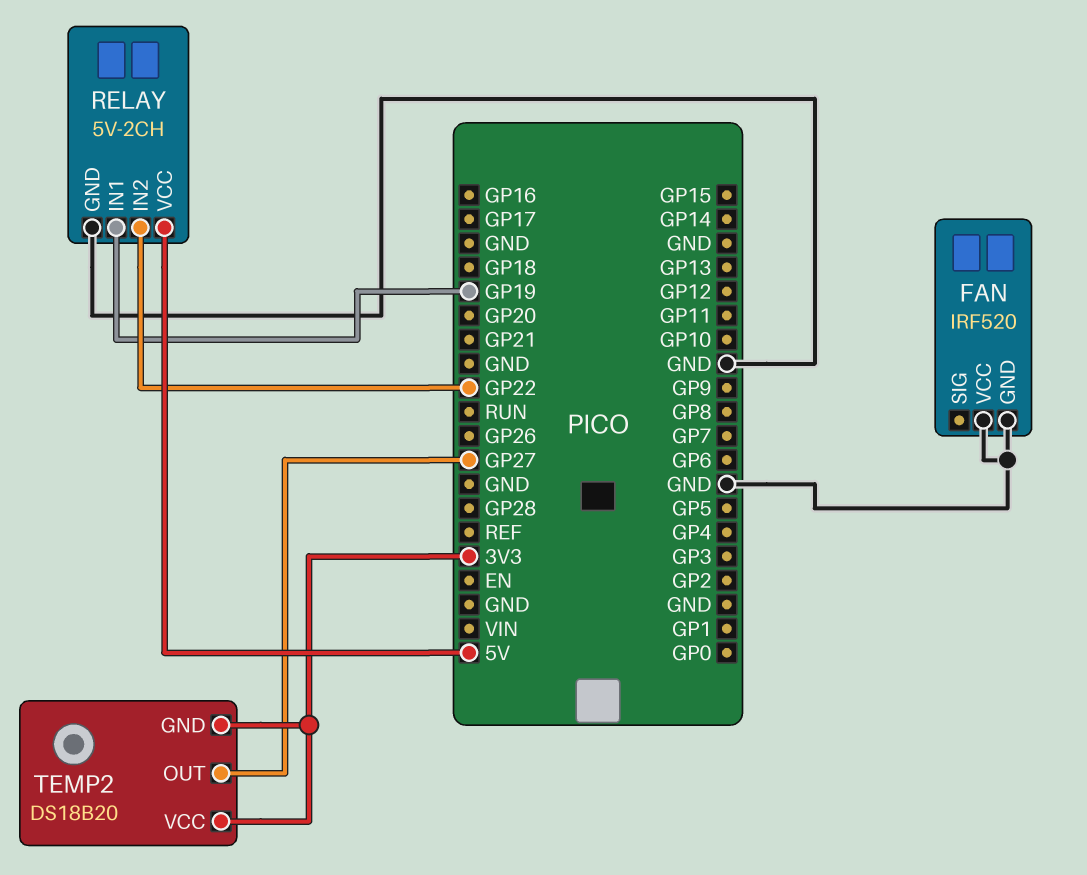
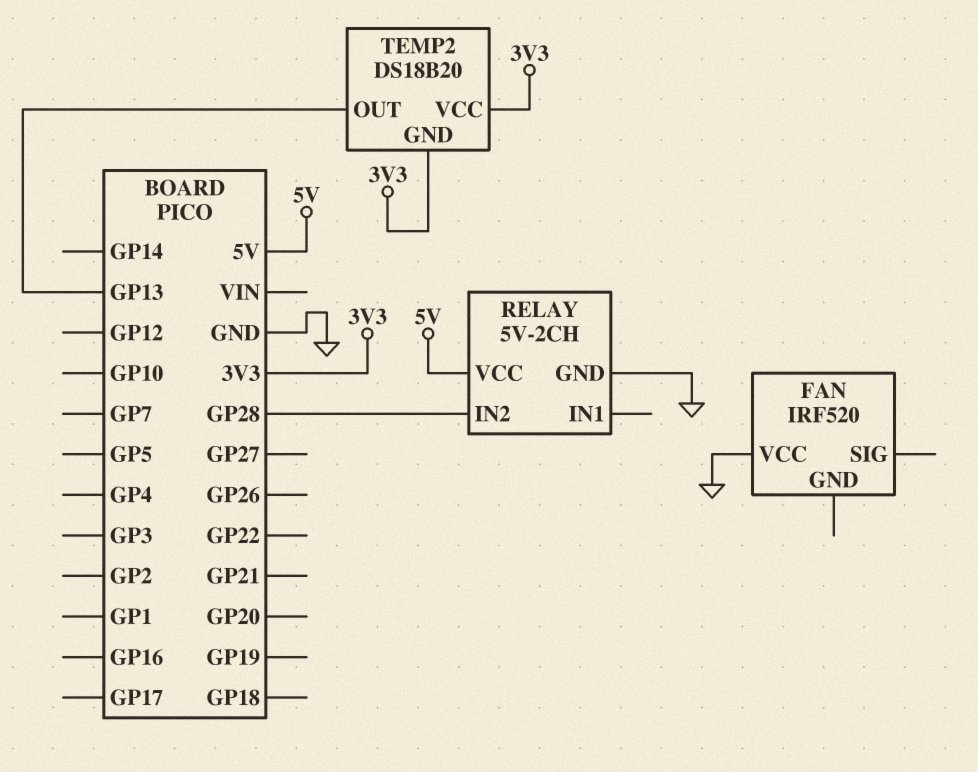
FAN pin GND: GND -> none
RELAY pin IN1: GP19 -> none
RELAY pin IN2: GP22 -> GP28
TEMP2 pin OUT: GP27 -> GP13

